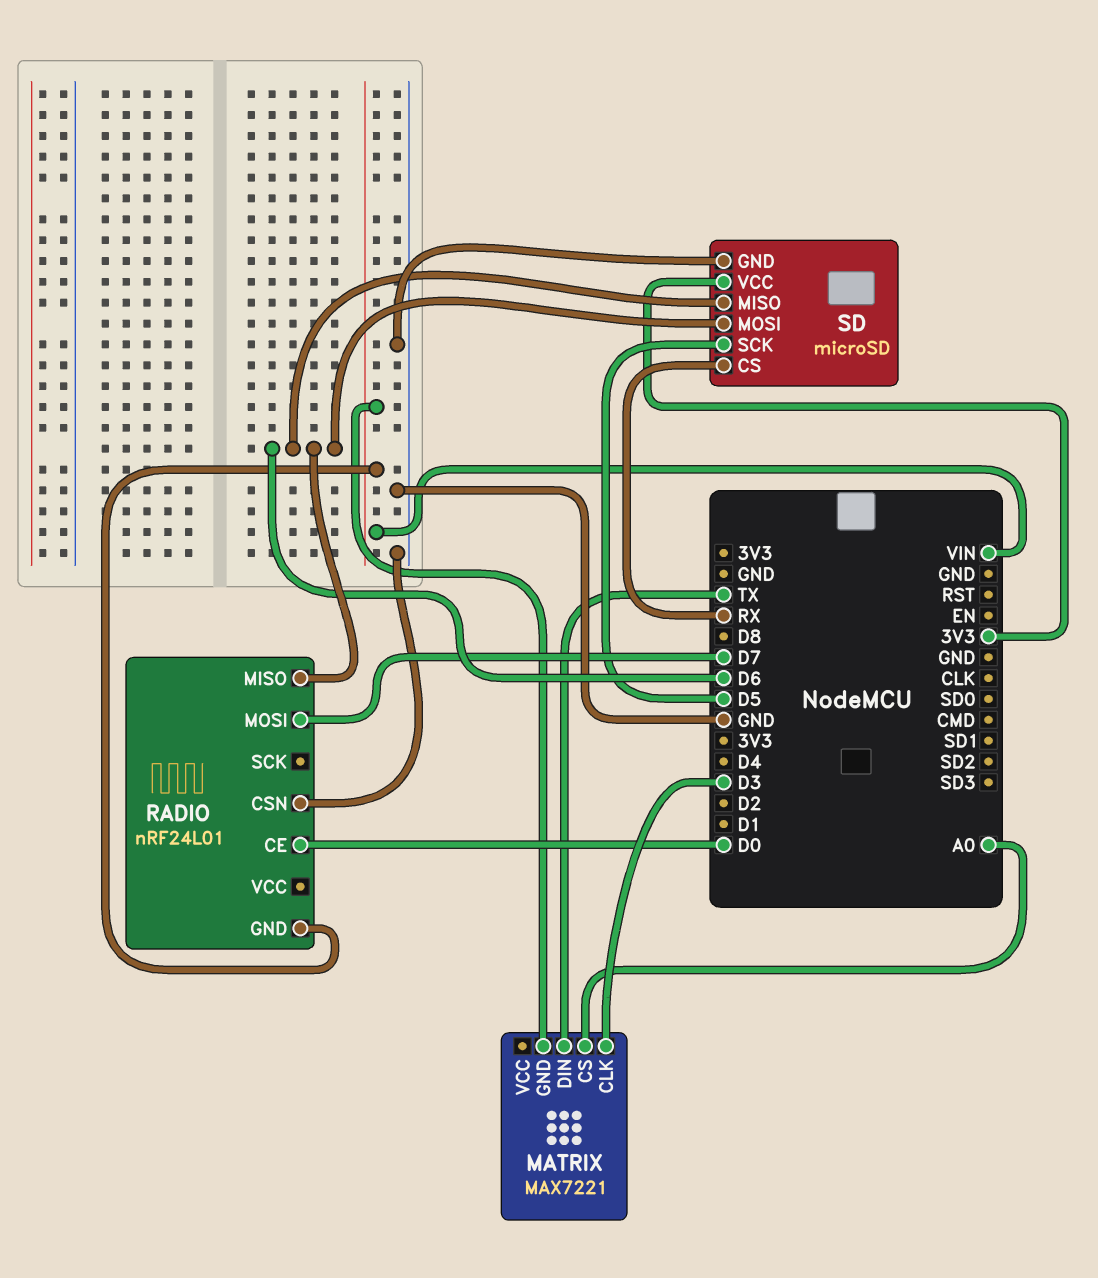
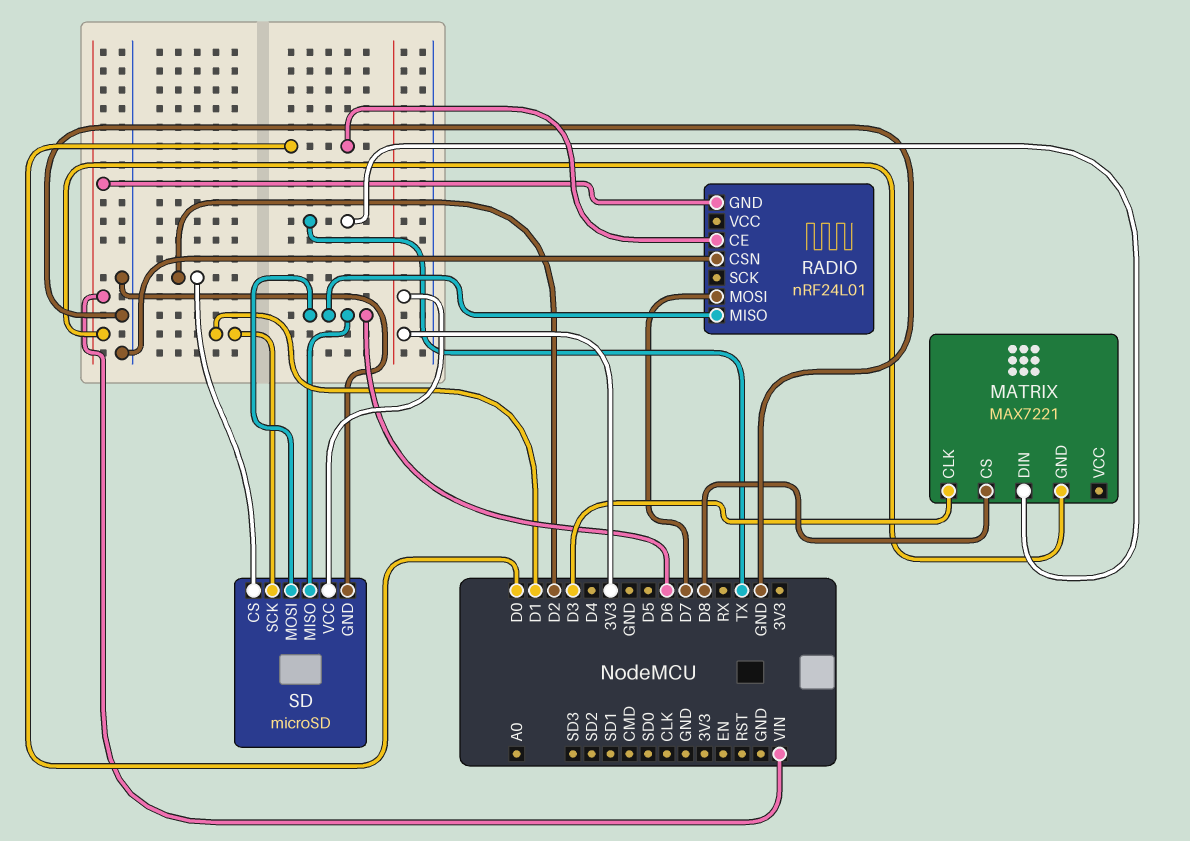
MATRIX pin CS: A0 -> D8
SD pin CS: RX -> D2
SD pin SCK: D5 -> D1

